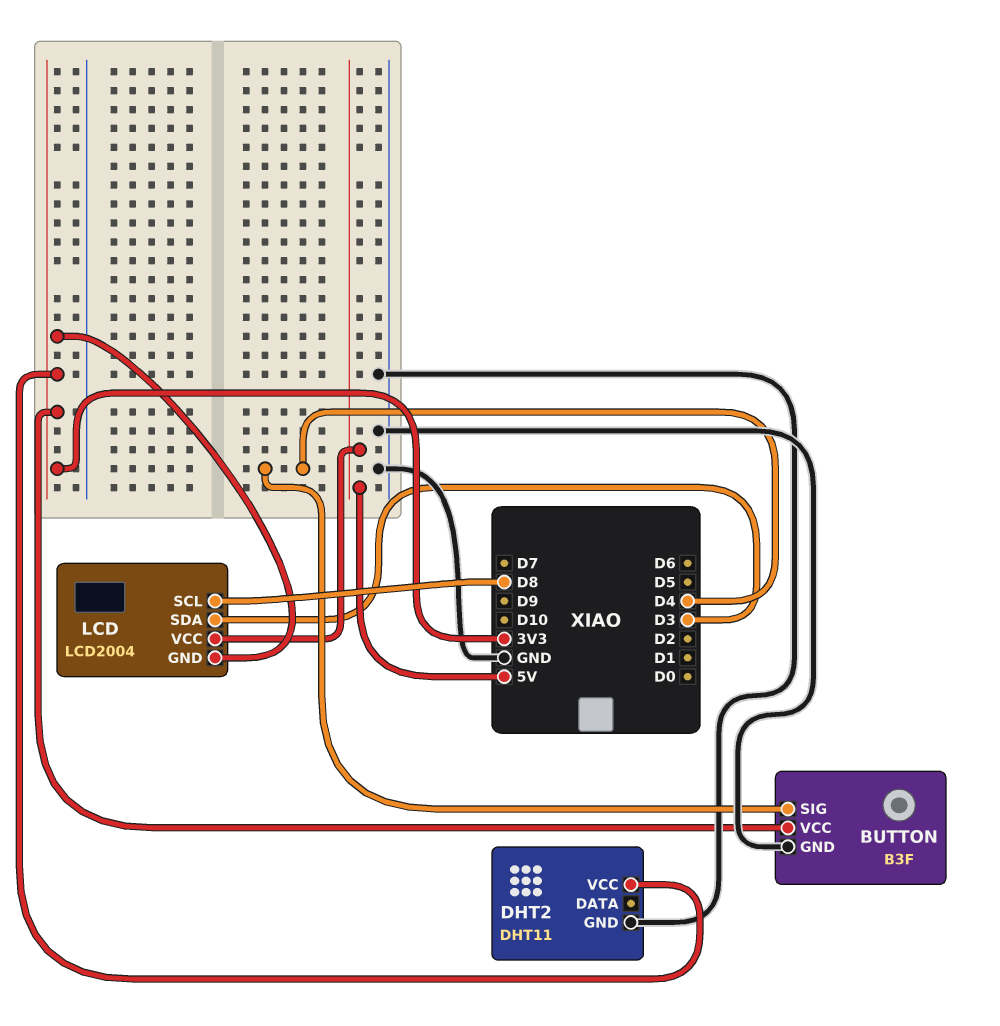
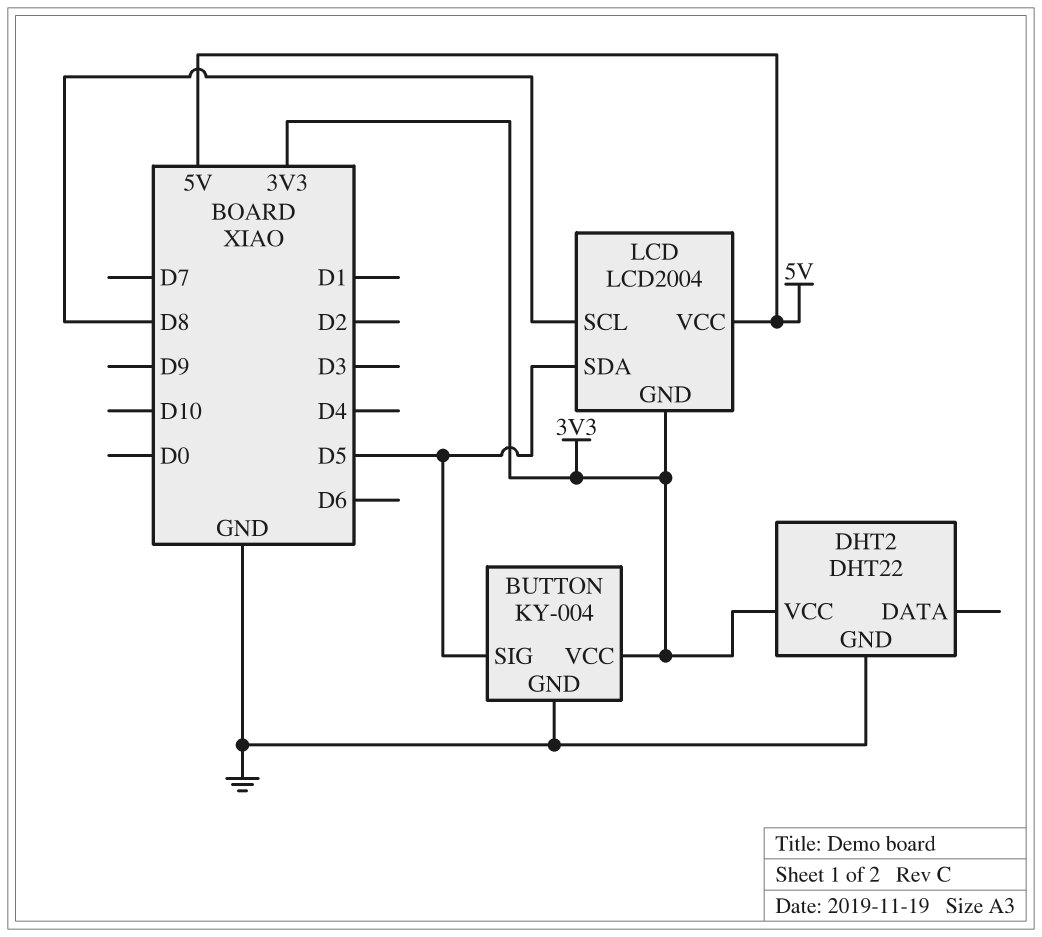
BUTTON: B3F -> KY-004
BUTTON pin SIG: D4 -> D5
DHT2: DHT11 -> DHT22
LCD pin SDA: D3 -> D5

